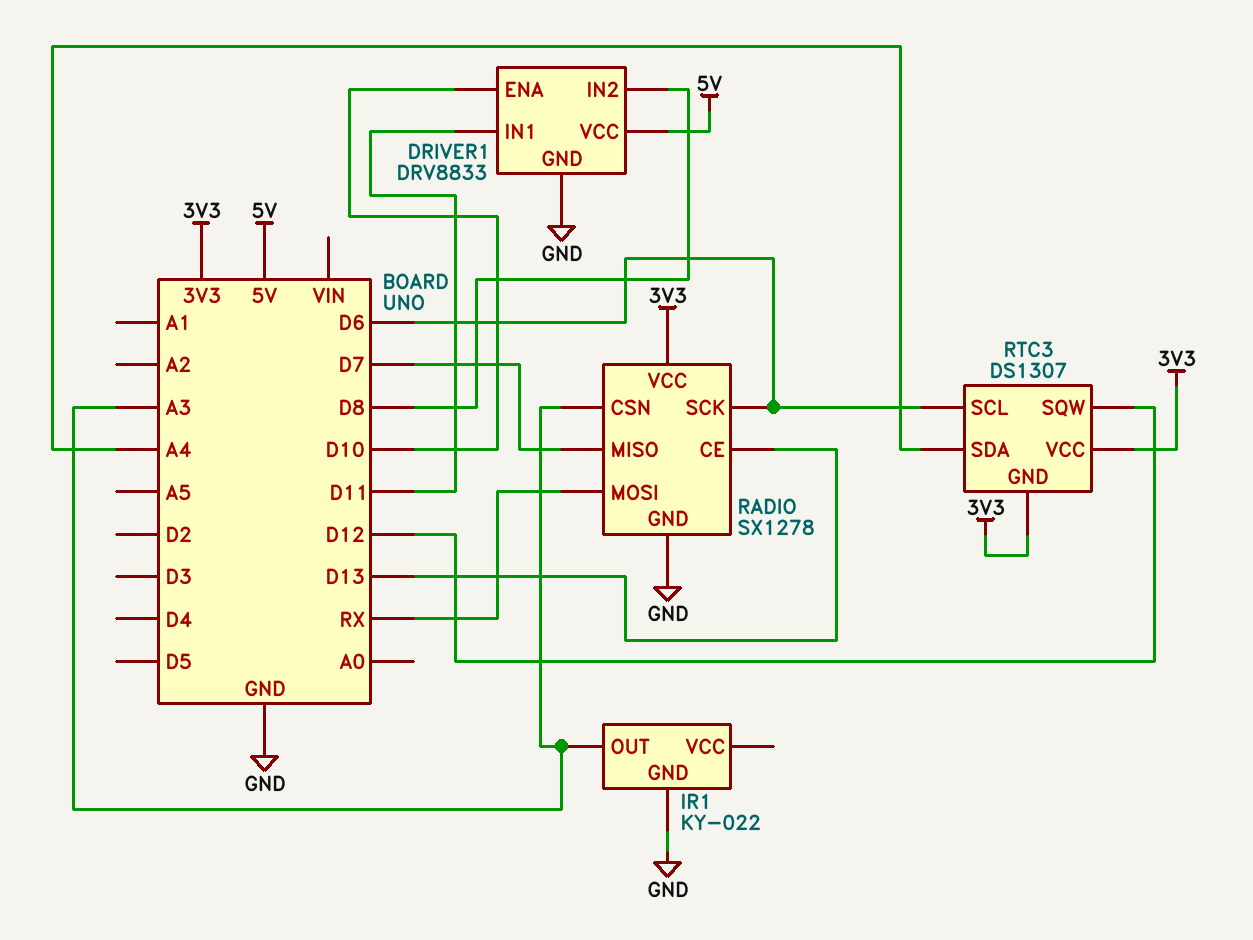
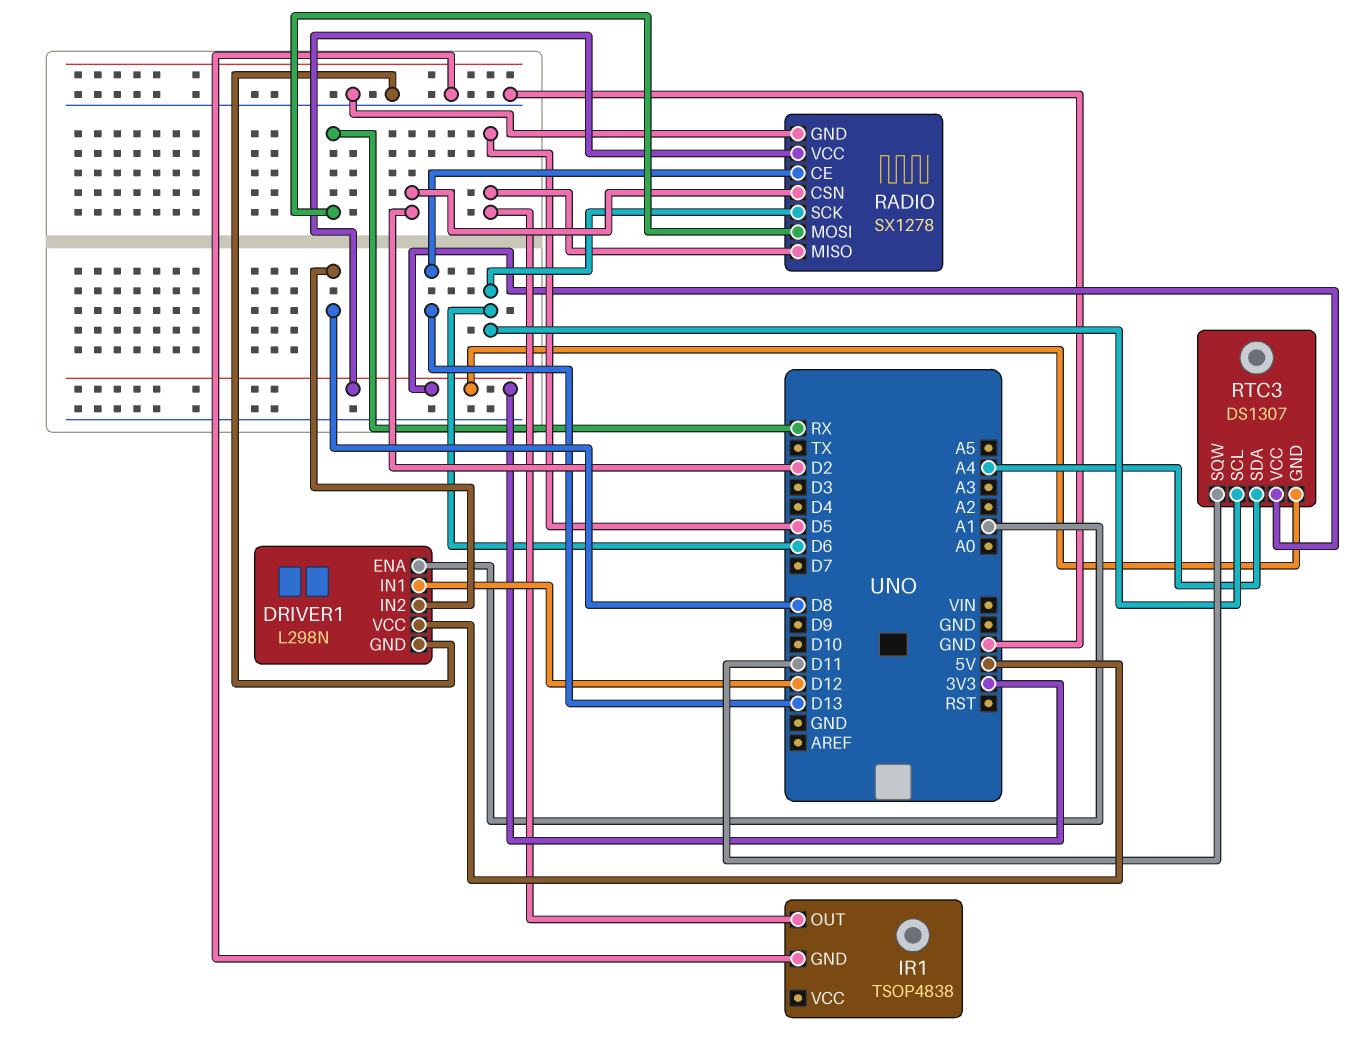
DRIVER1: DRV8833 -> L298N
DRIVER1 pin ENA: D10 -> A1
DRIVER1 pin IN1: D11 -> D12
IR1: KY-022 -> TSOP4838
IR1 pin OUT: A3 -> D5
RADIO pin CSN: A3 -> D2
RADIO pin MISO: D7 -> D5
RTC3 pin SQW: D12 -> D11

